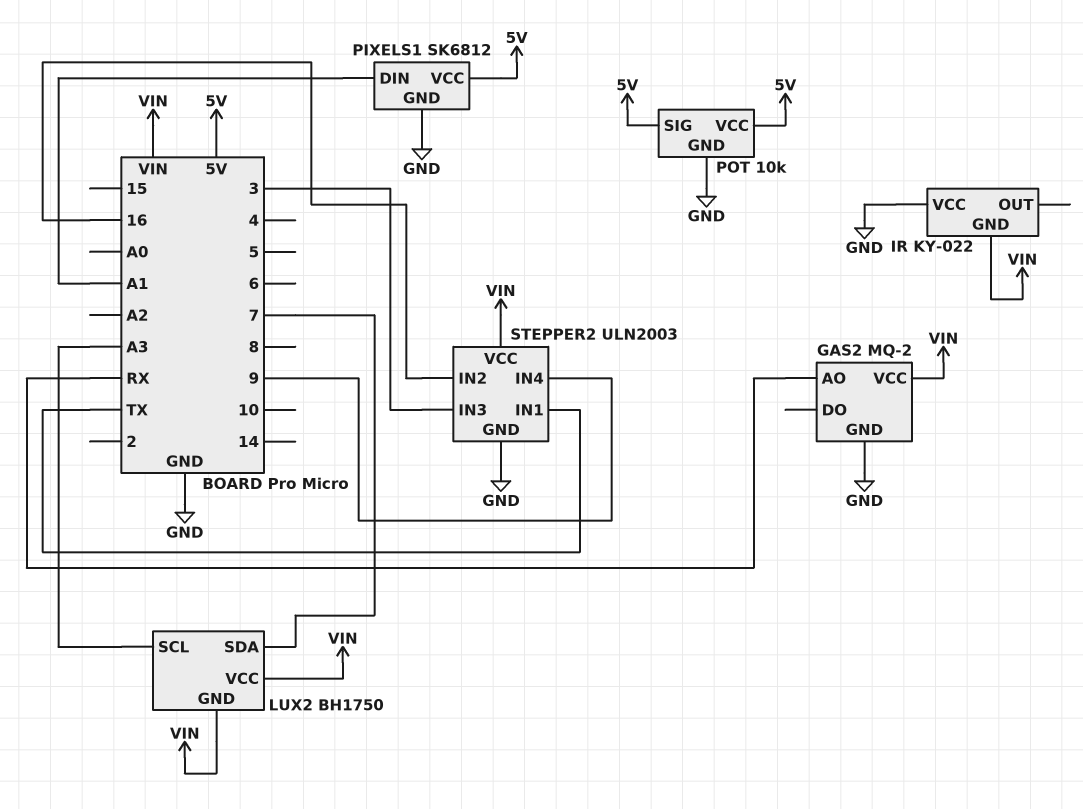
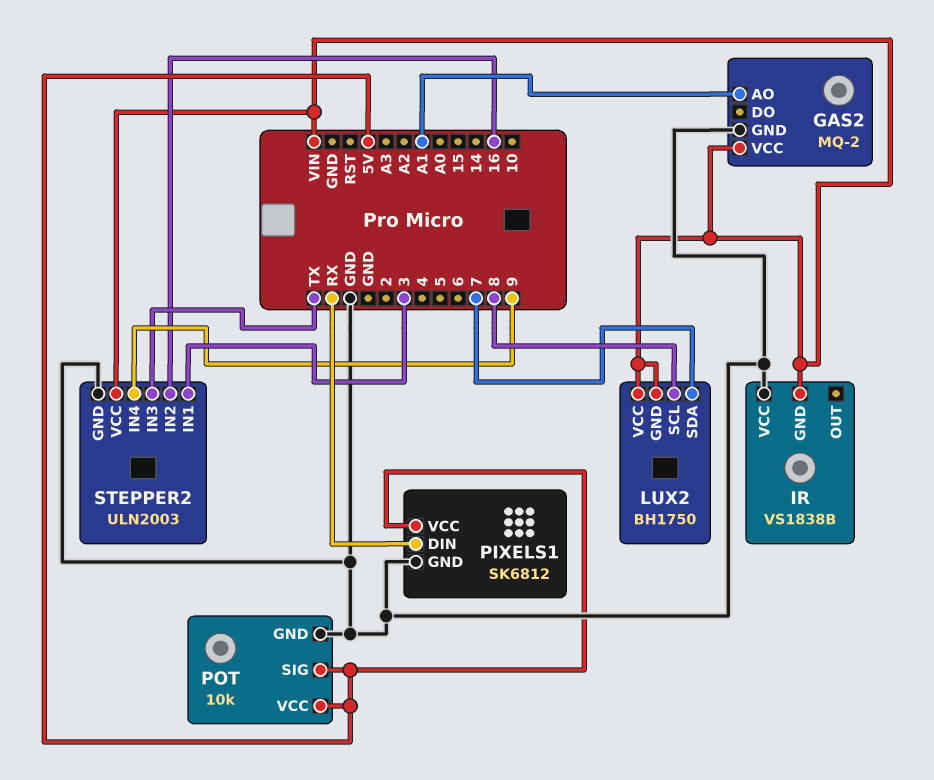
GAS2 pin AO: RX -> A1
IR: KY-022 -> VS1838B
LUX2 pin SCL: A3 -> 8
PIXELS1 pin DIN: A1 -> RX
STEPPER2 pin IN1: TX -> 3
STEPPER2 pin IN3: 3 -> TX

